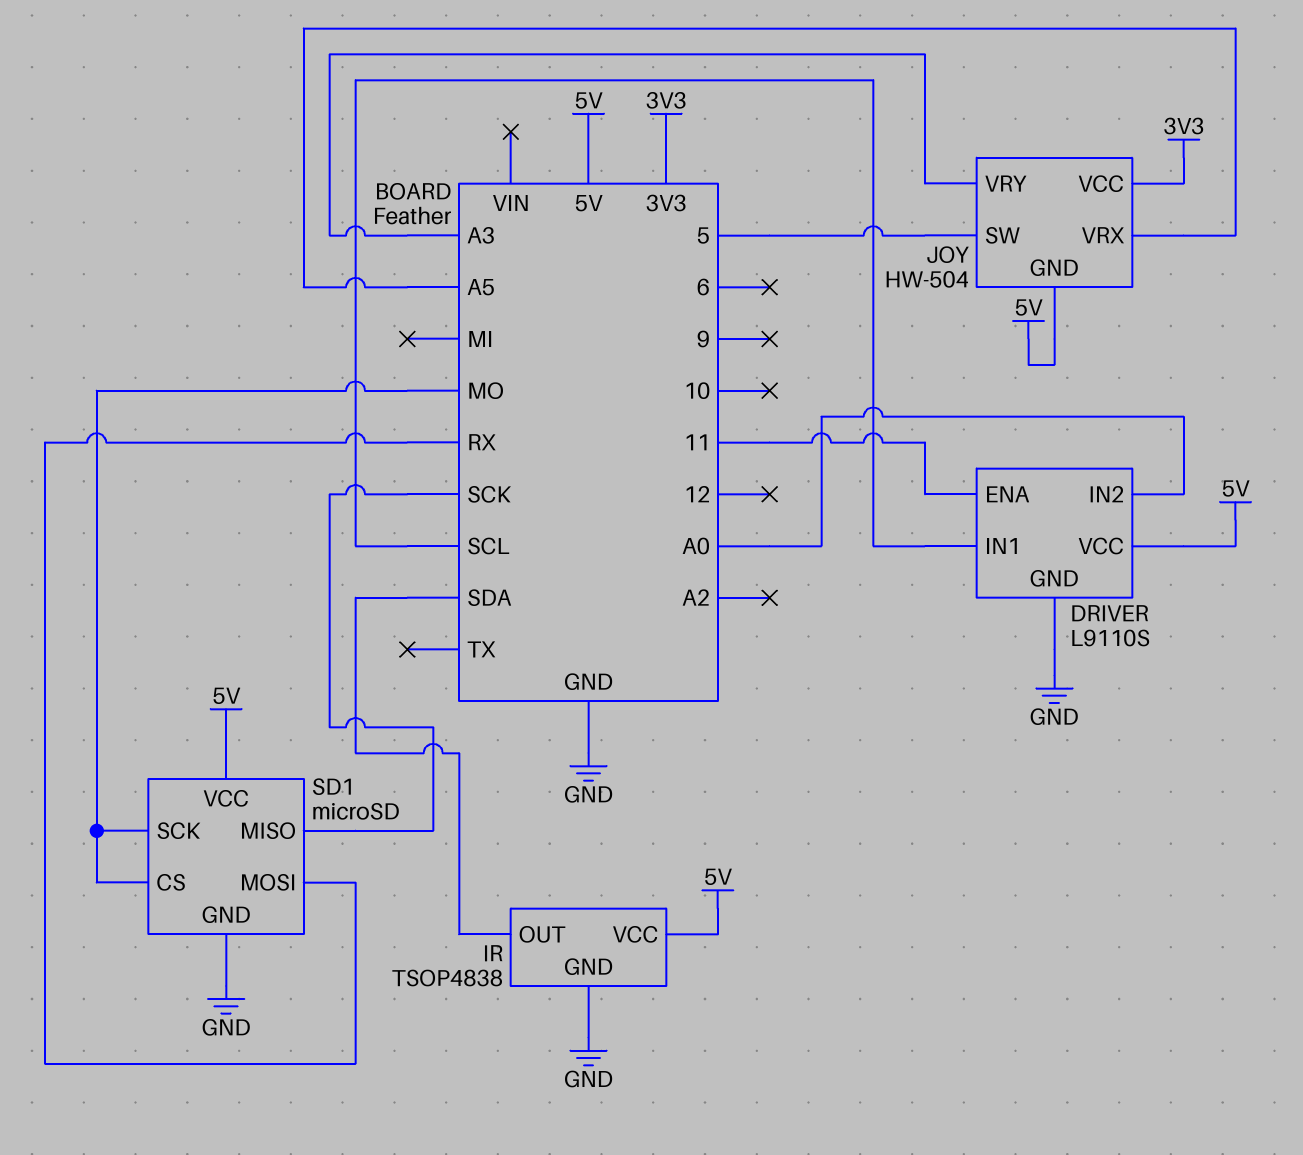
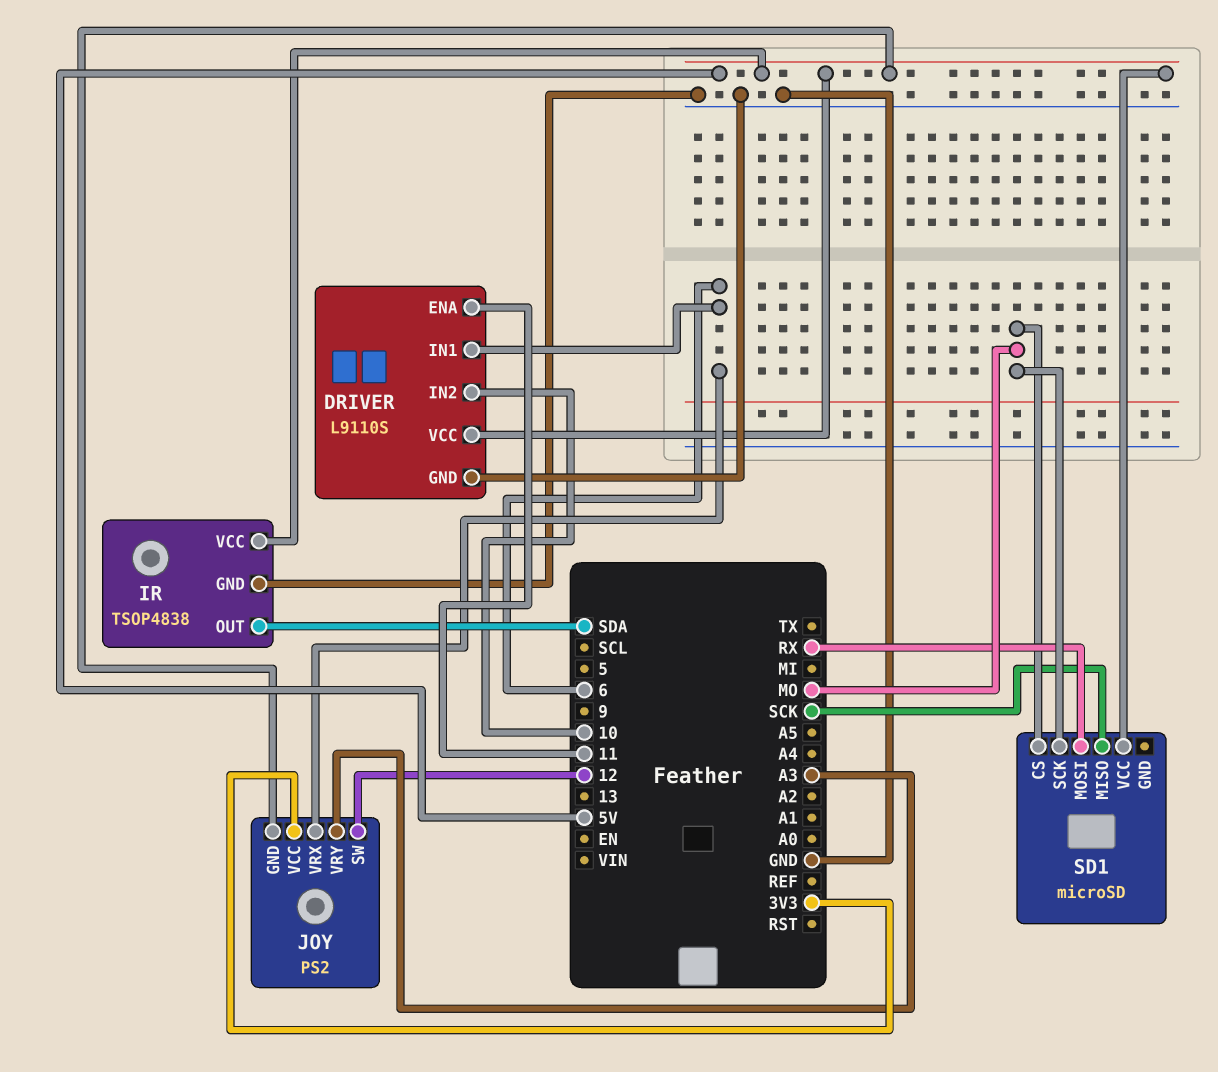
DRIVER pin IN1: SCL -> 6
DRIVER pin IN2: A0 -> 10
JOY: HW-504 -> PS2
JOY pin SW: 5 -> 12
JOY pin VRX: A5 -> 6
SD1 pin GND: GND -> none

